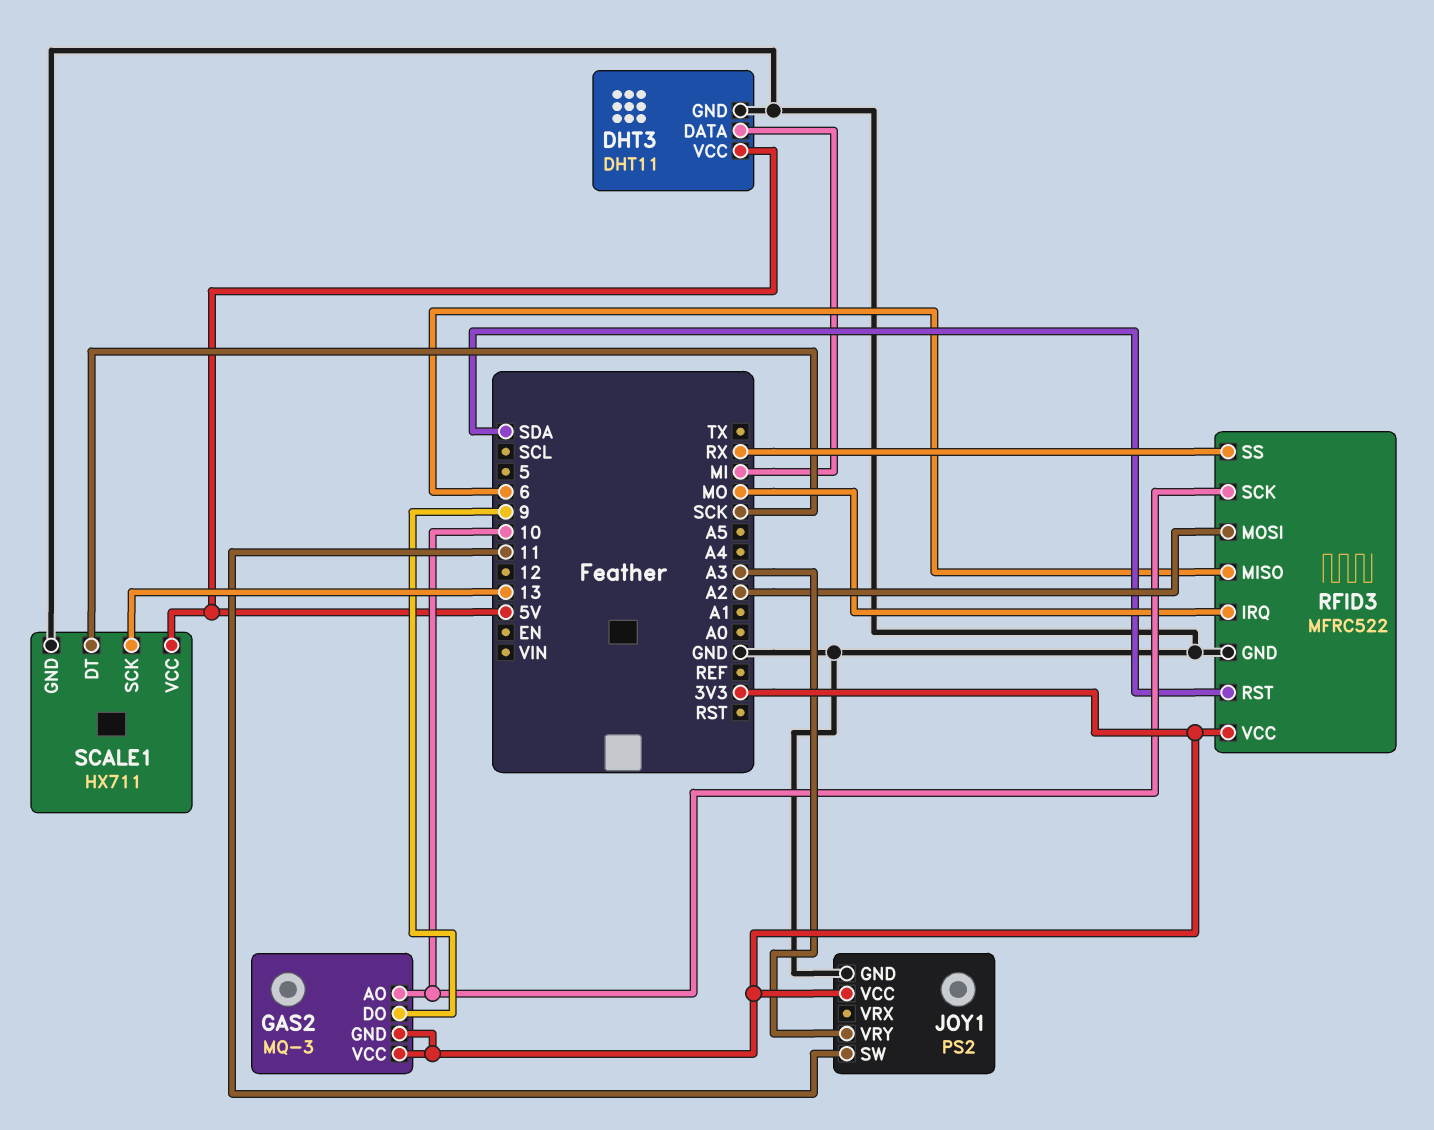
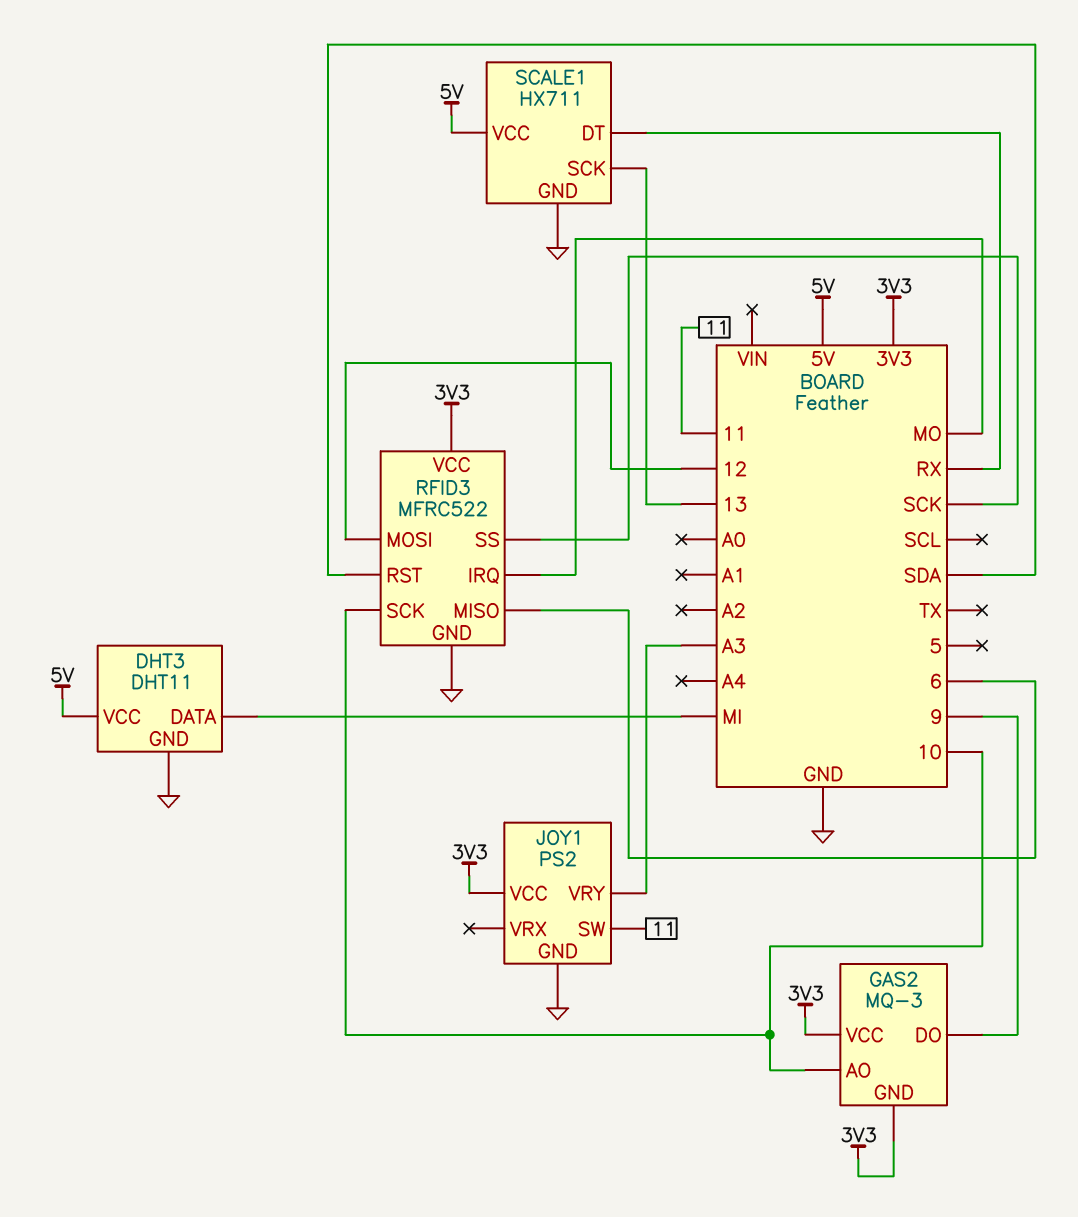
RFID3 pin MOSI: A2 -> 12
RFID3 pin SS: RX -> SCK
SCALE1 pin DT: SCK -> RX

